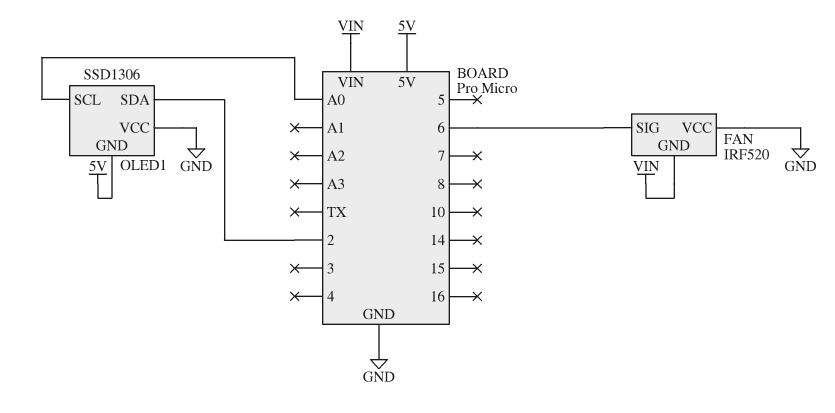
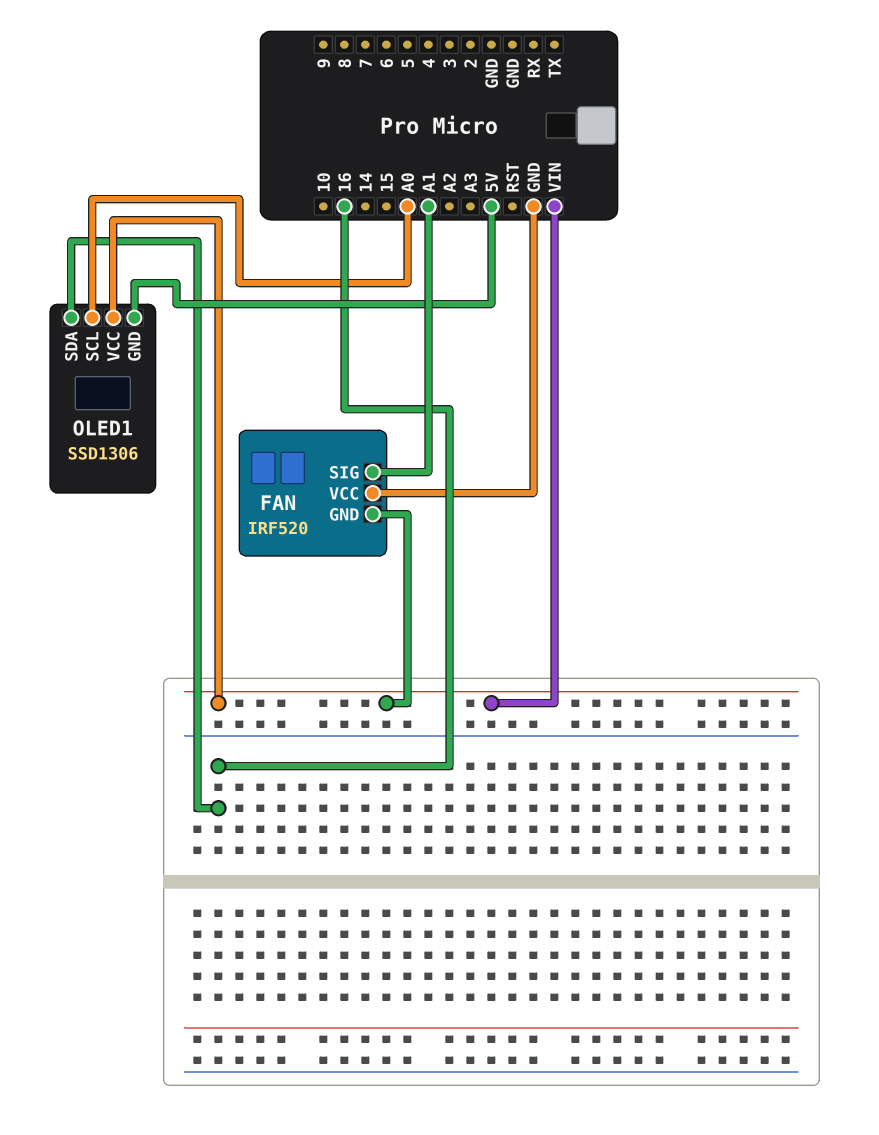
FAN pin SIG: 6 -> A1
OLED1 pin SDA: 2 -> 16
OLED1 pin VCC: GND -> VIN

